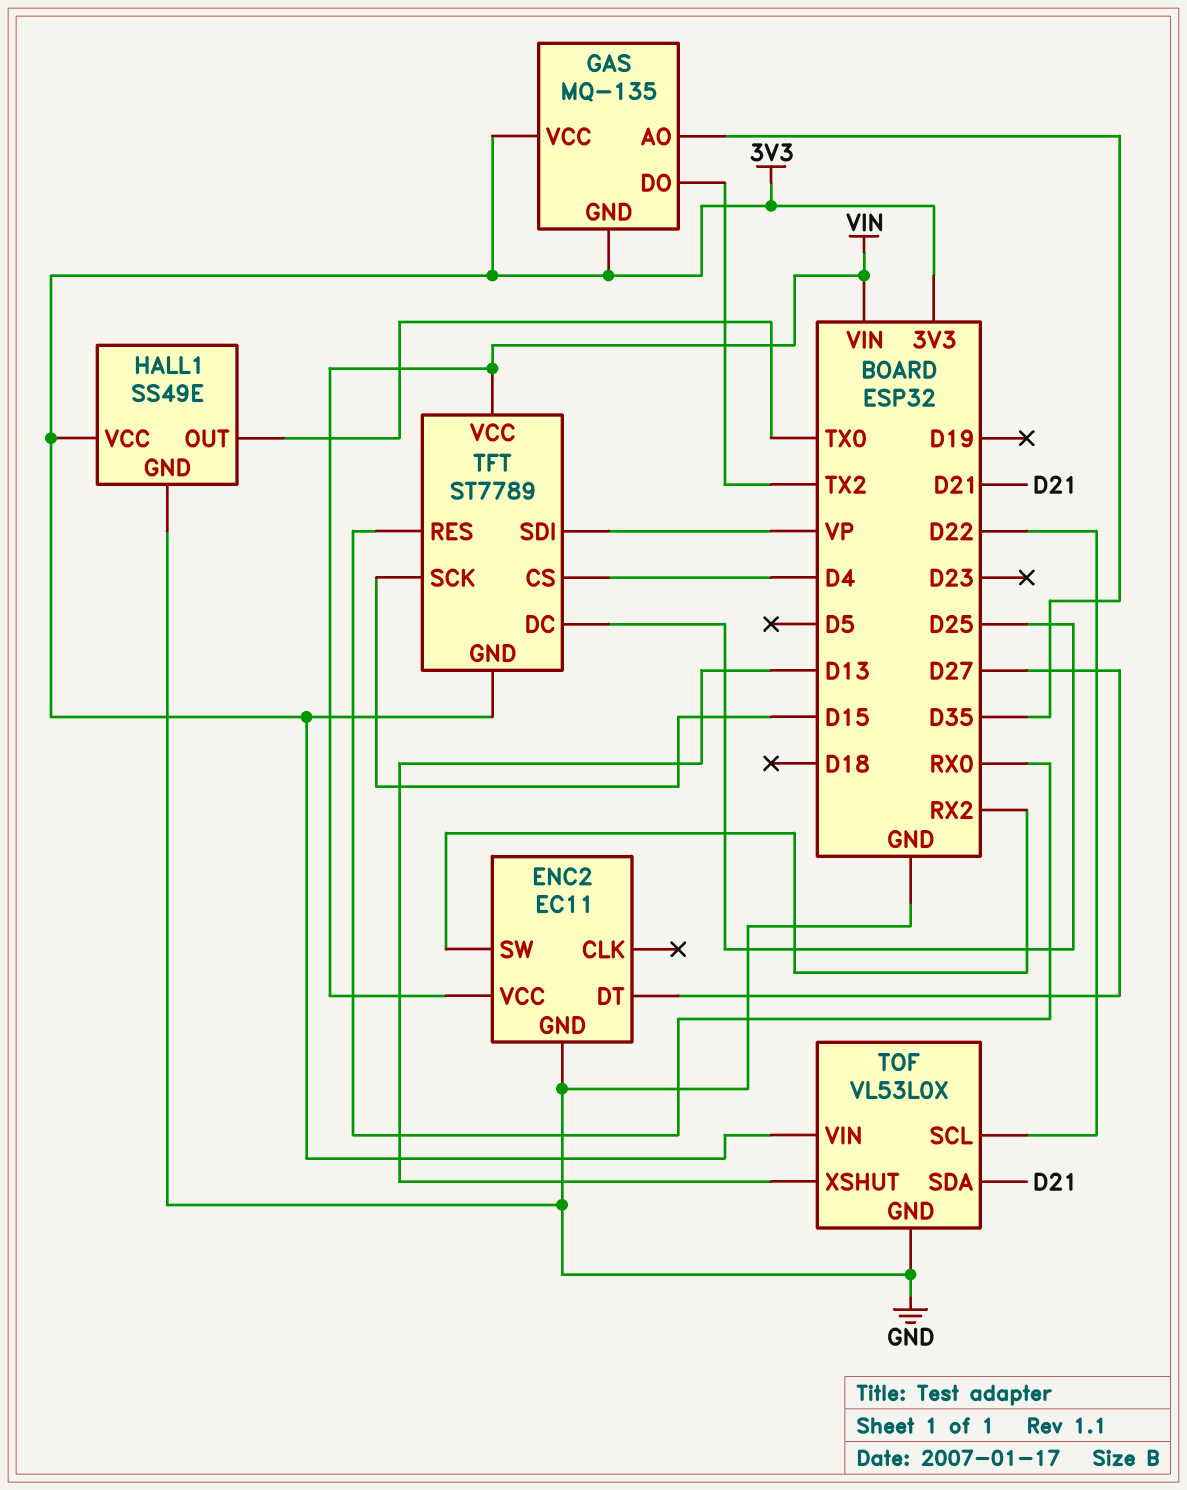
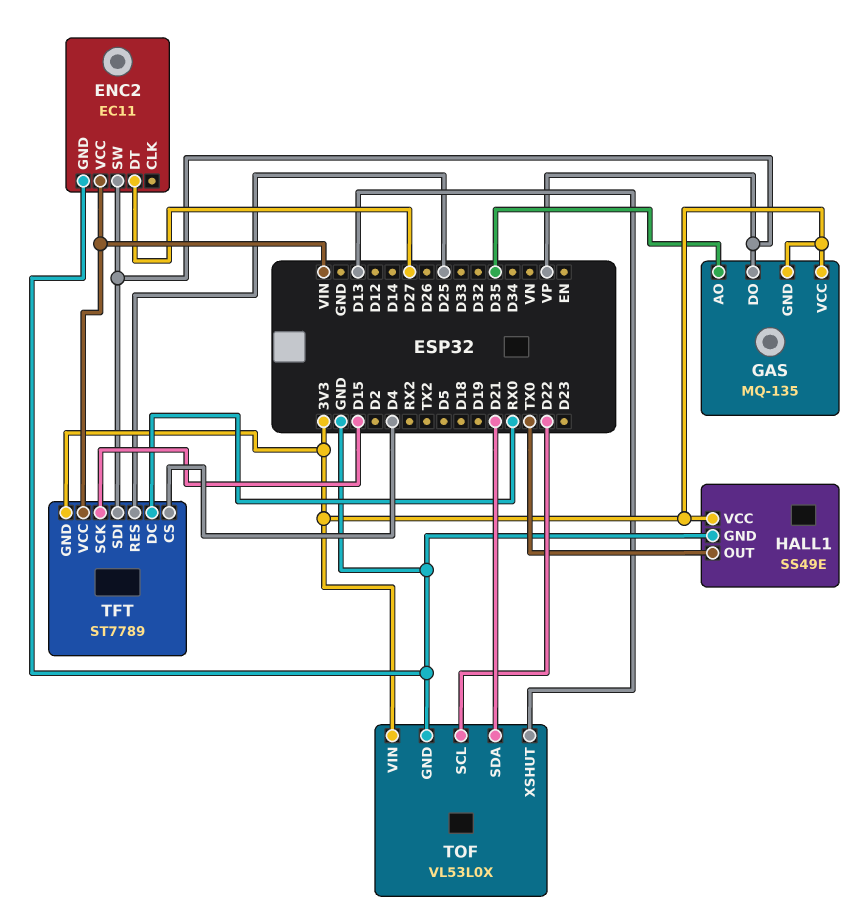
ENC2 pin SW: RX2 -> VP
GAS pin DO: TX2 -> VP
TFT pin DC: D25 -> RX0
TFT pin RES: RX0 -> D25

